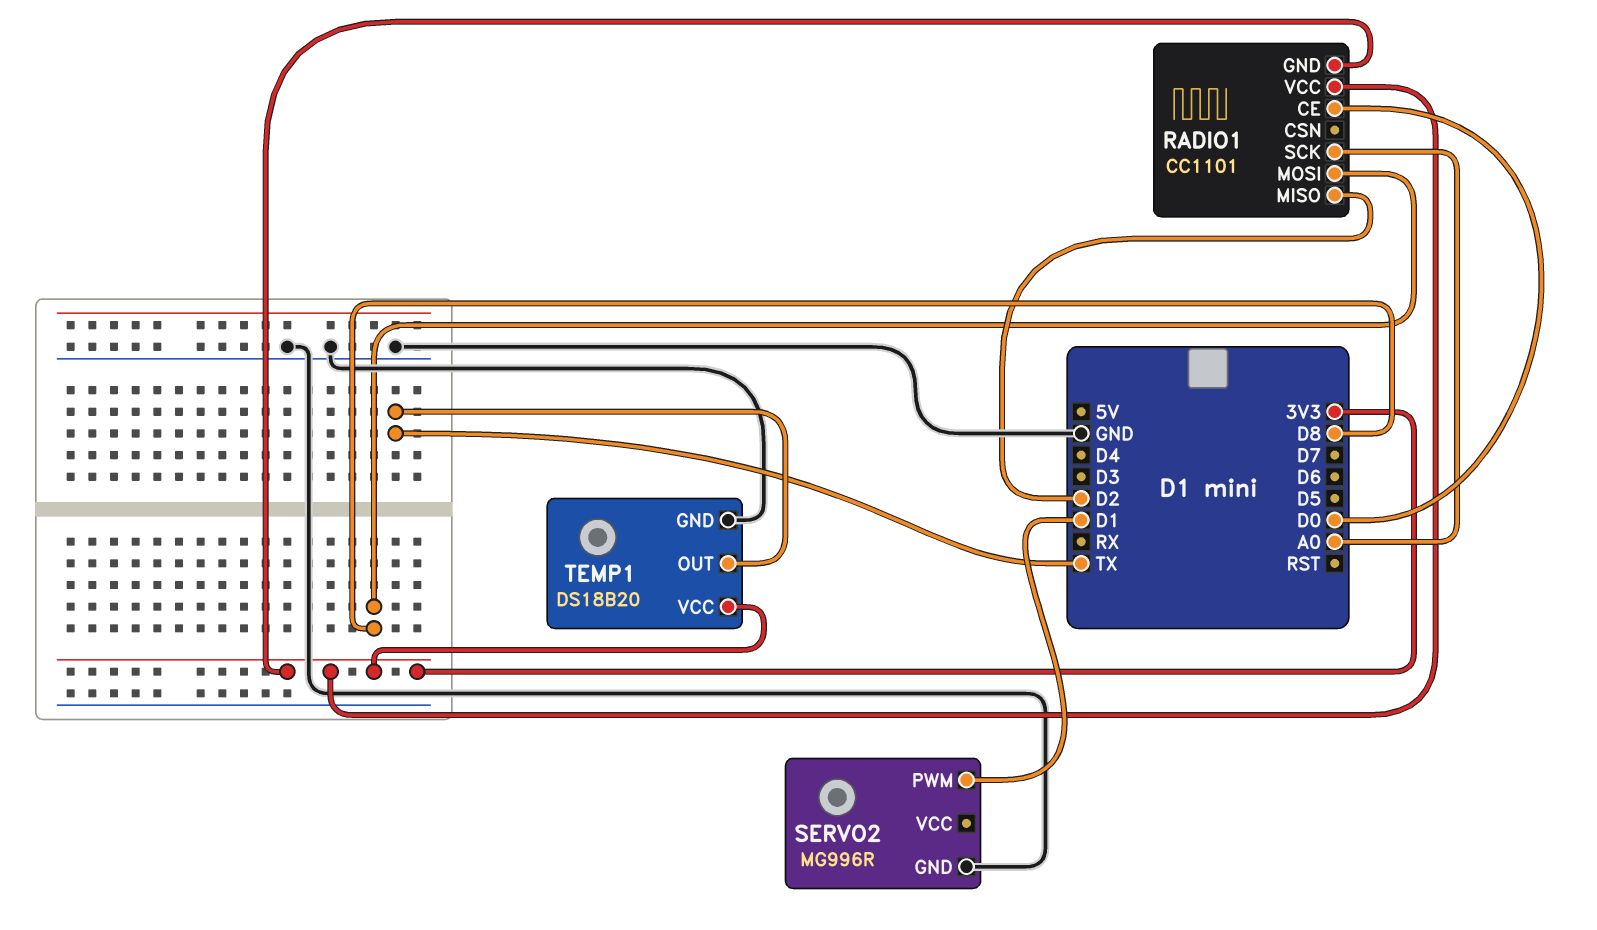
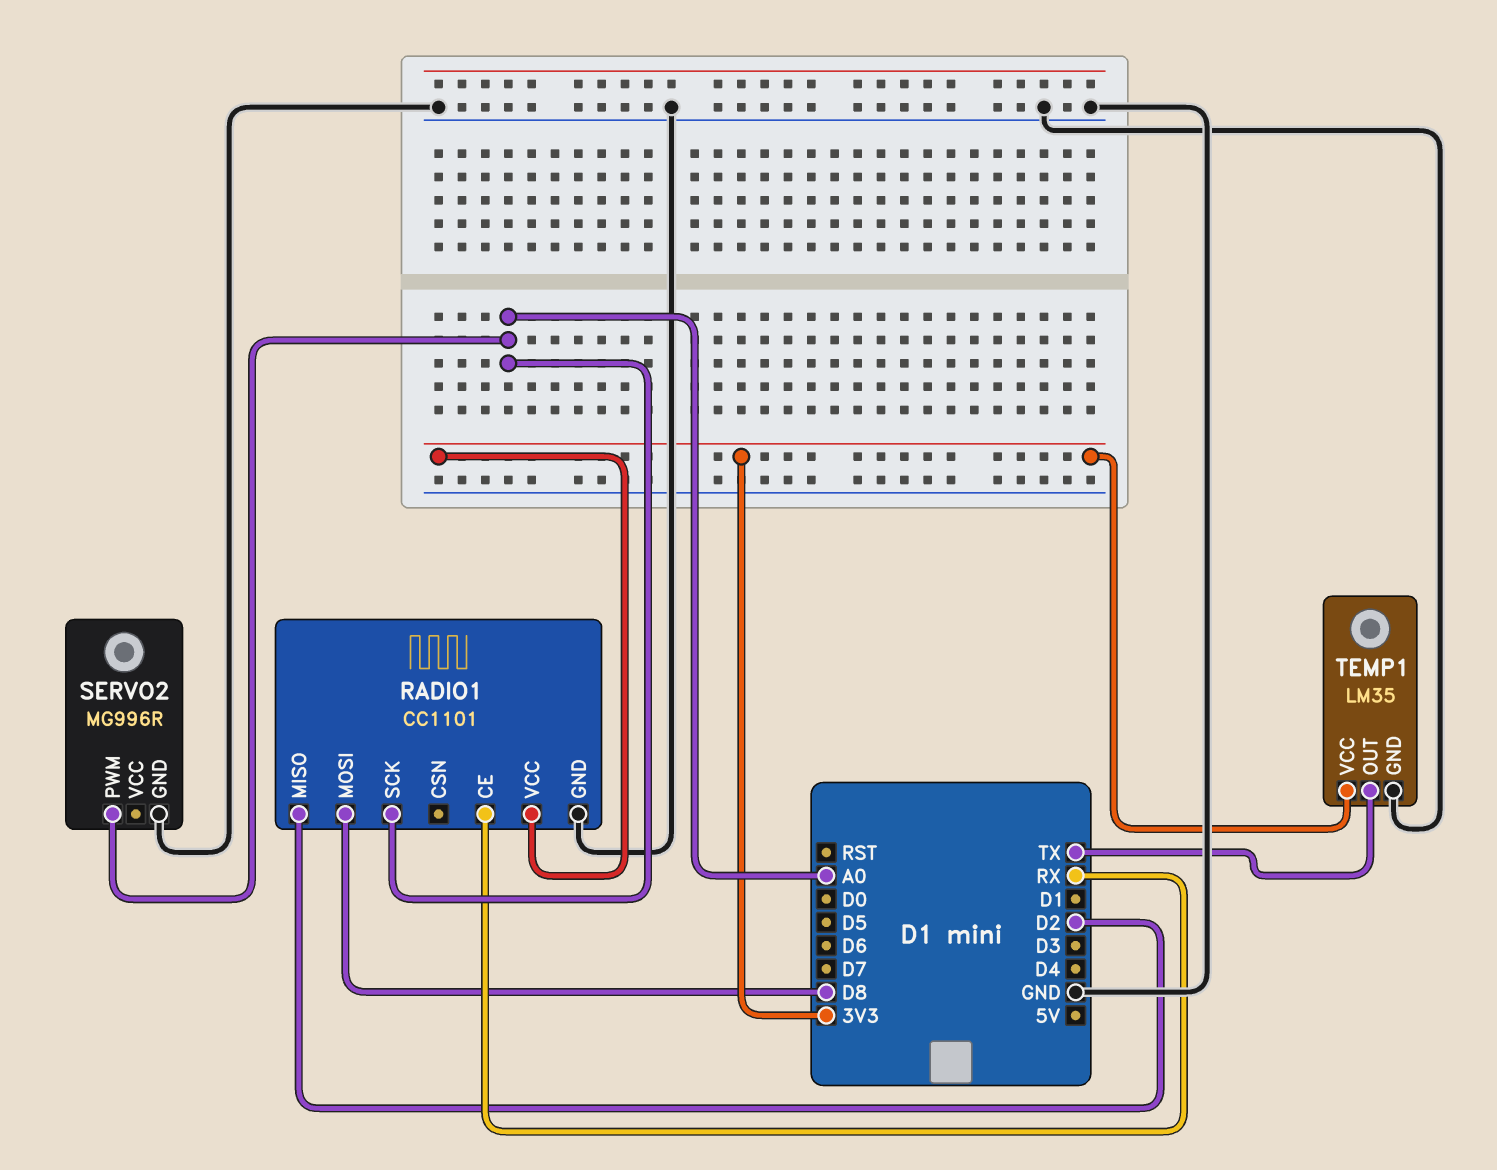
RADIO1 pin CE: D0 -> RX
RADIO1 pin GND: 3V3 -> GND
SERVO2 pin PWM: D1 -> A0
TEMP1: DS18B20 -> LM35

